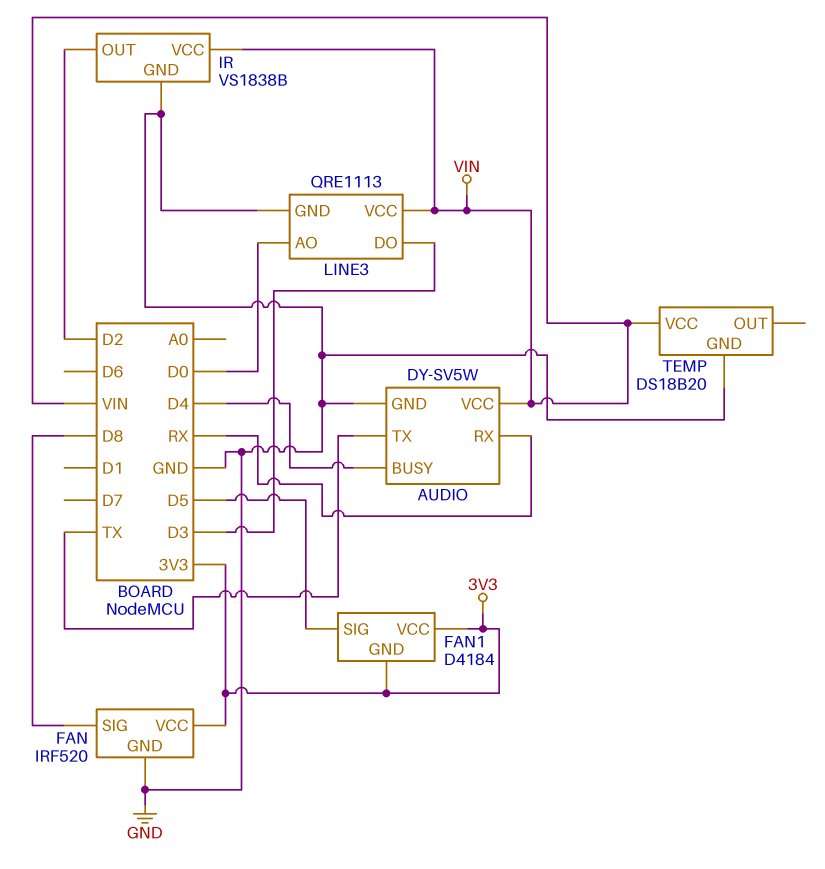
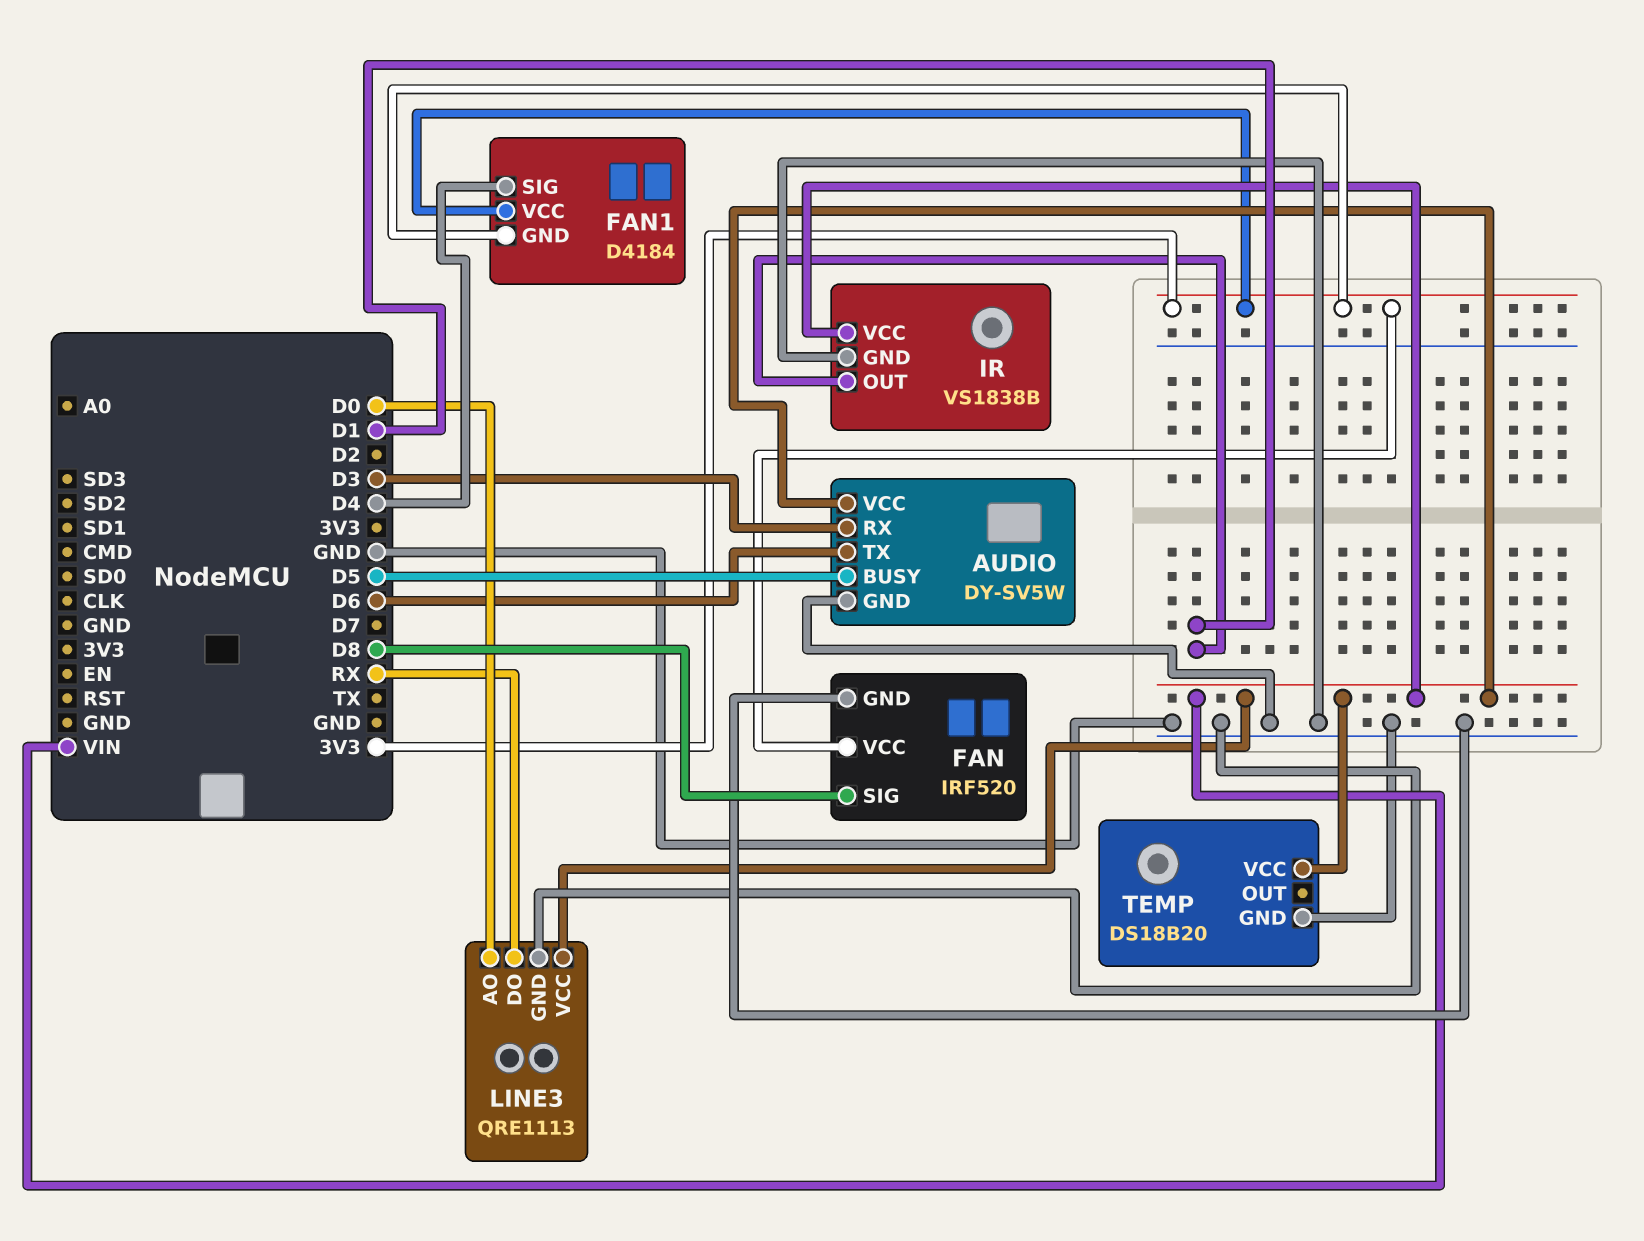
AUDIO pin BUSY: D4 -> D5
AUDIO pin RX: RX -> D3
AUDIO pin TX: TX -> D6
FAN1 pin SIG: D5 -> D4
IR pin OUT: D2 -> D1
LINE3 pin DO: D3 -> RX

